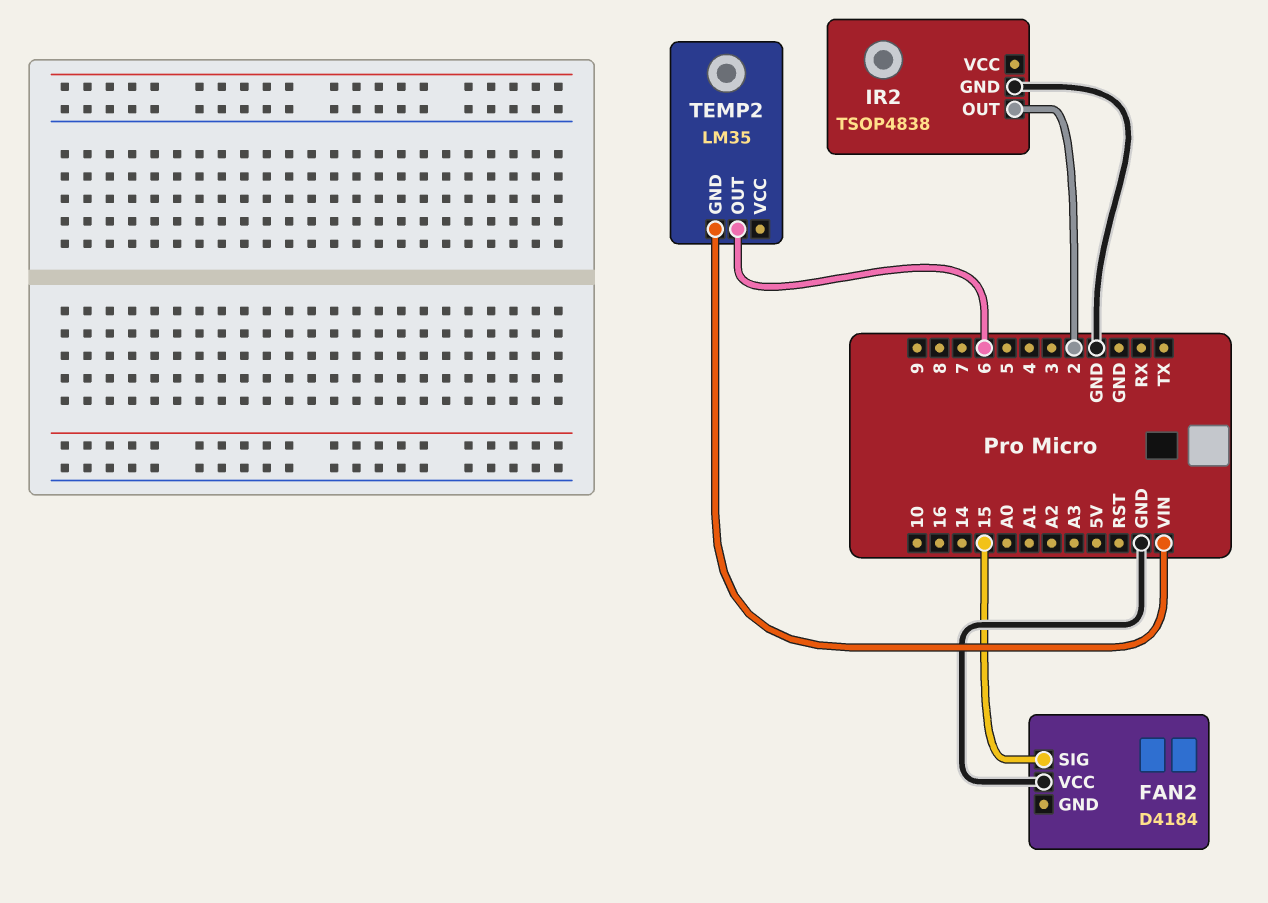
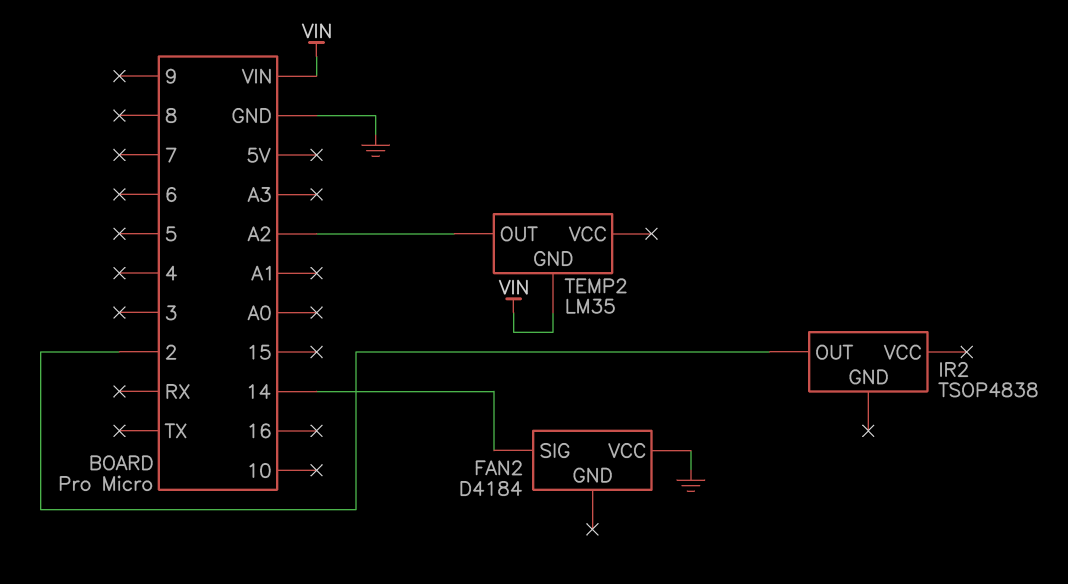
FAN2 pin SIG: 15 -> 14
IR2 pin GND: GND -> none
TEMP2 pin OUT: 6 -> A2

